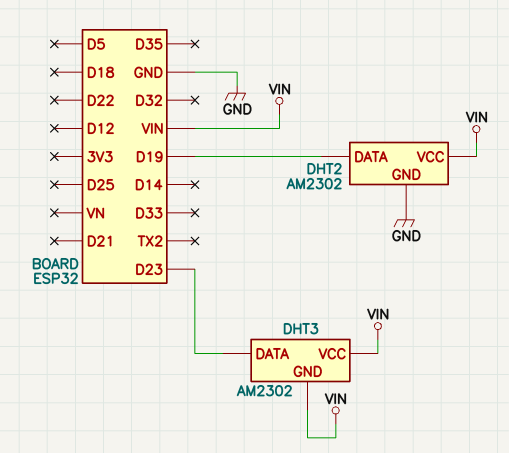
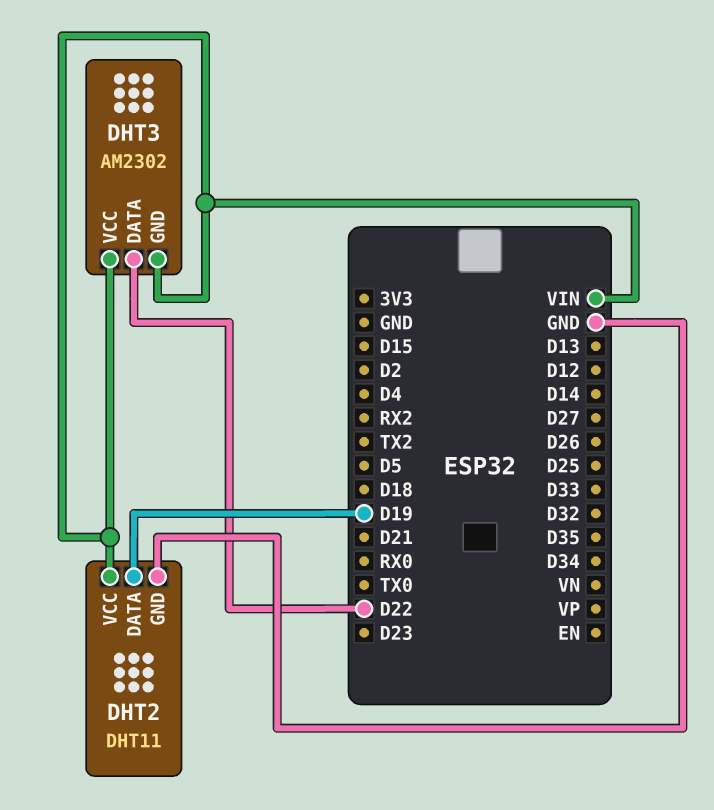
DHT2: AM2302 -> DHT11
DHT3 pin DATA: D23 -> D22

